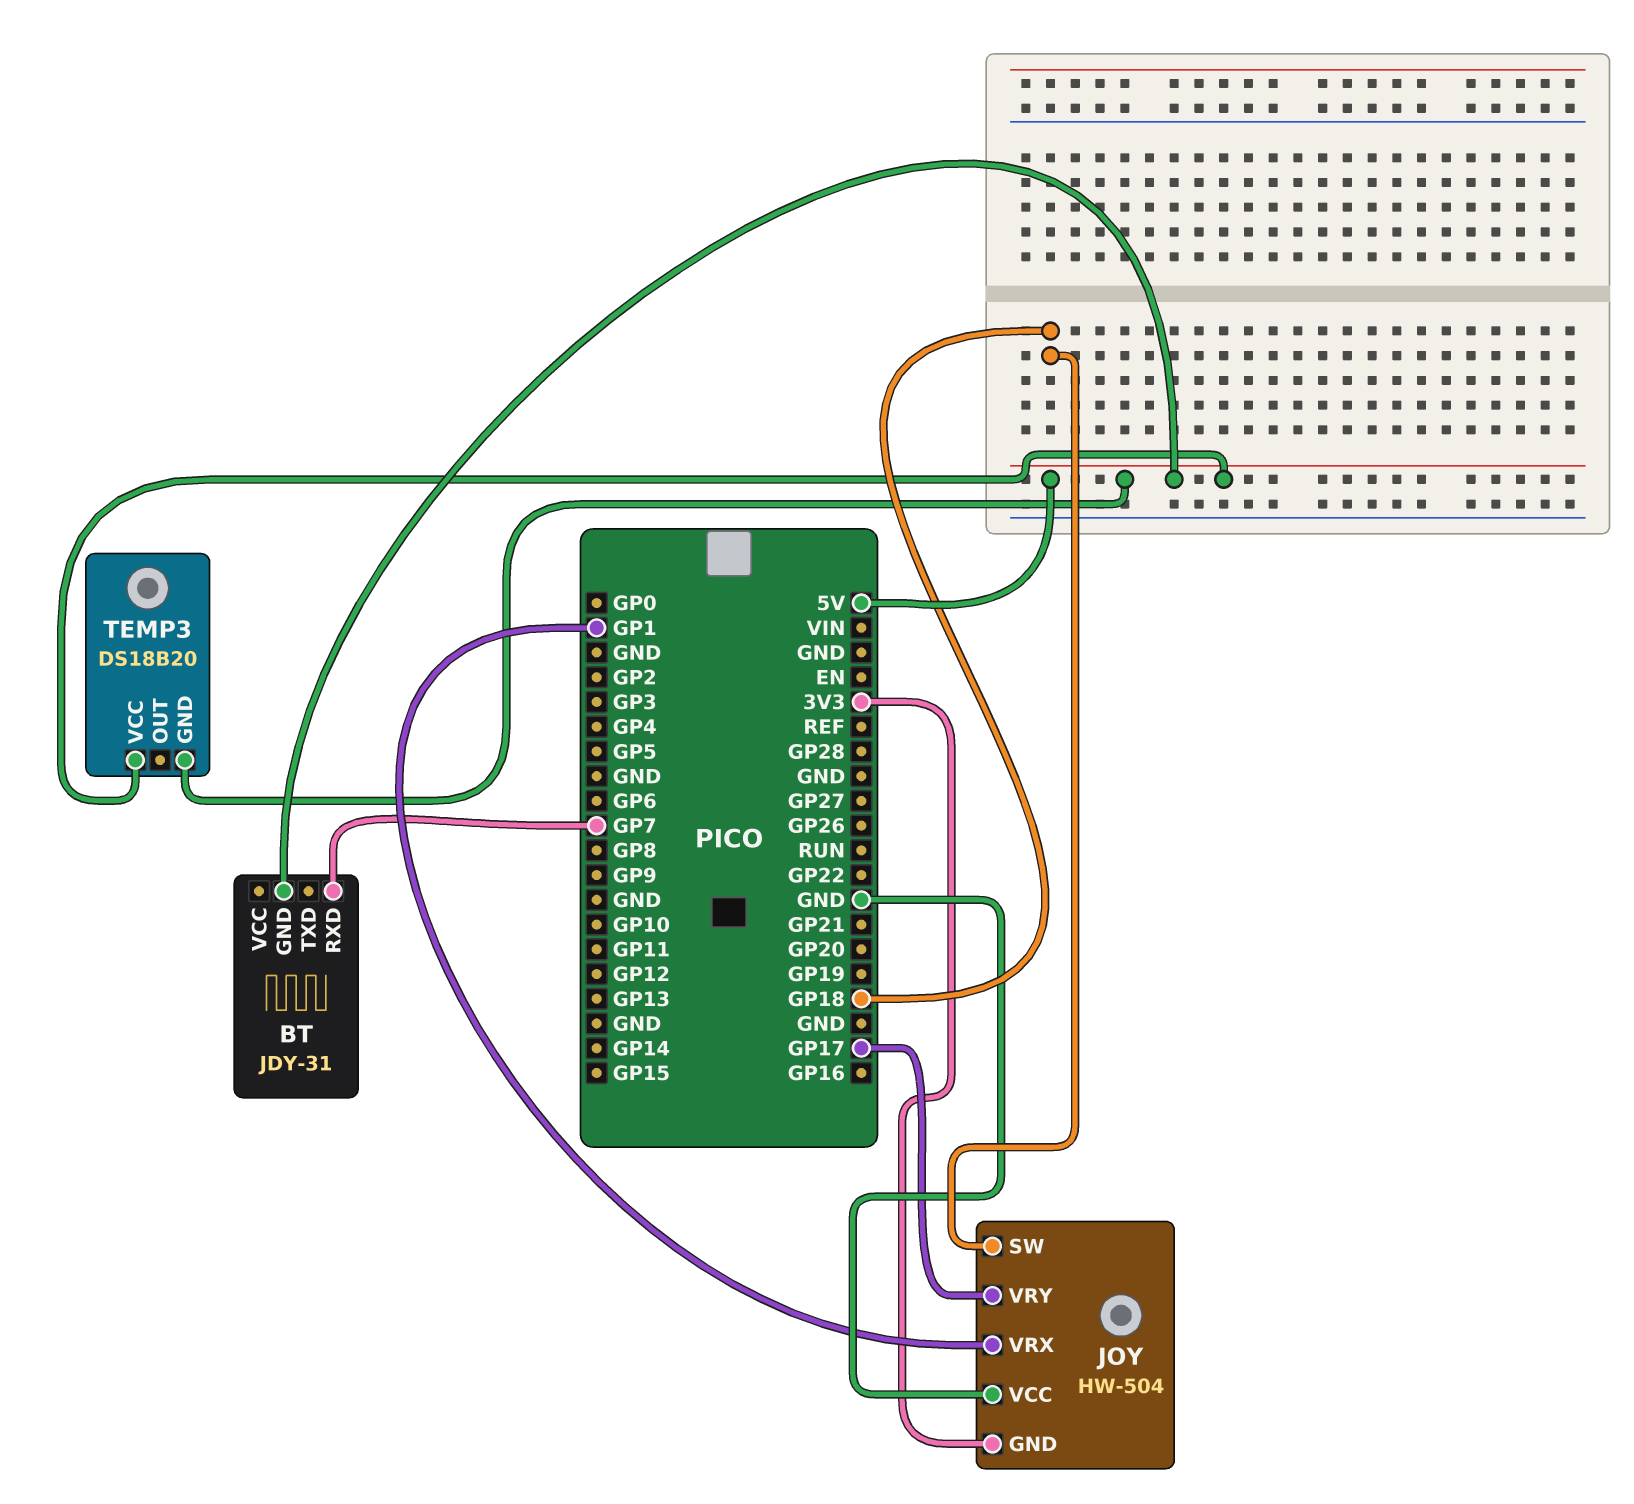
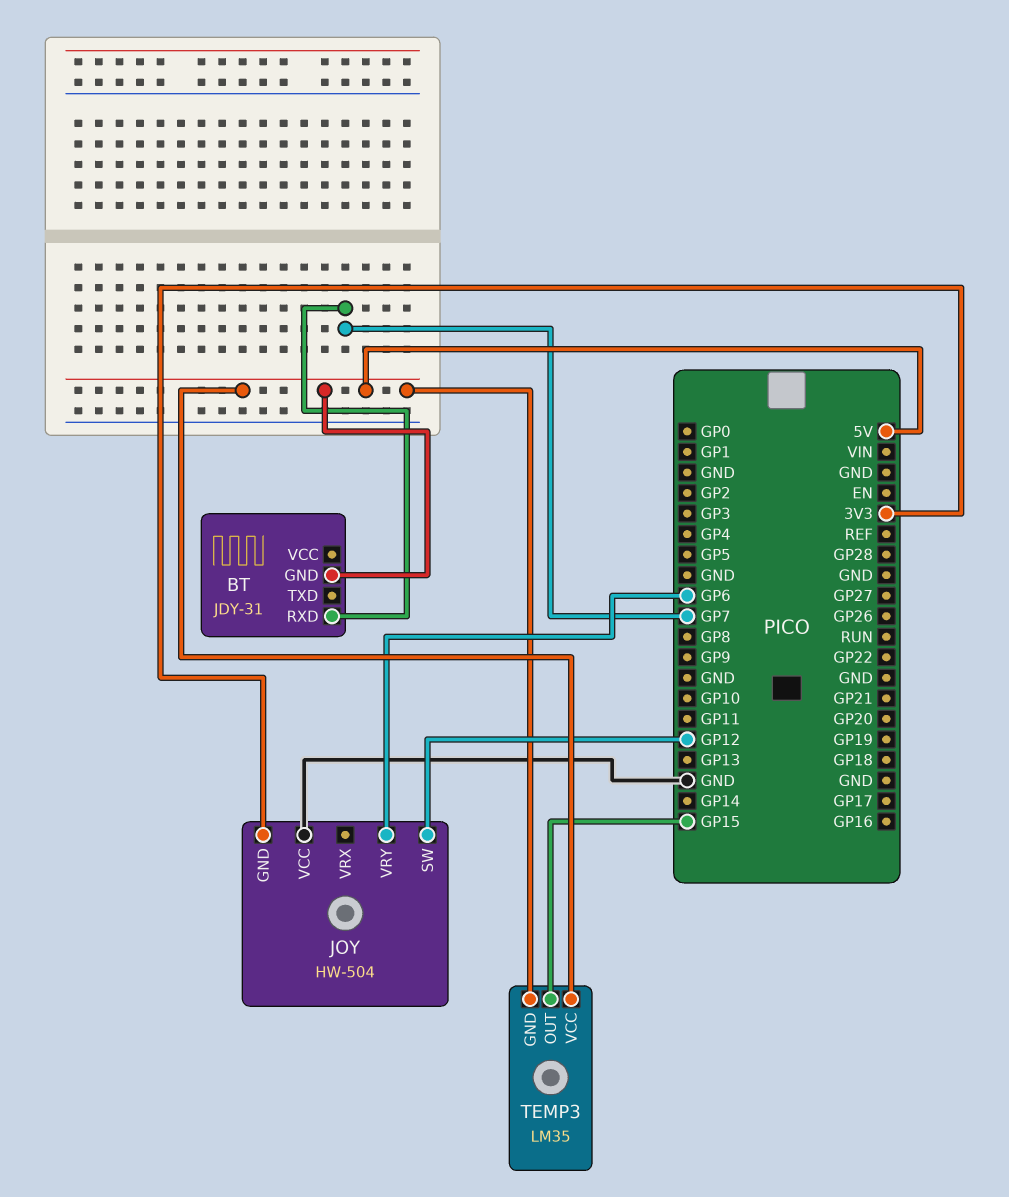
JOY pin SW: GP18 -> GP12
JOY pin VRX: GP1 -> none
JOY pin VRY: GP17 -> GP6
TEMP3: DS18B20 -> LM35
TEMP3 pin OUT: none -> GP15

